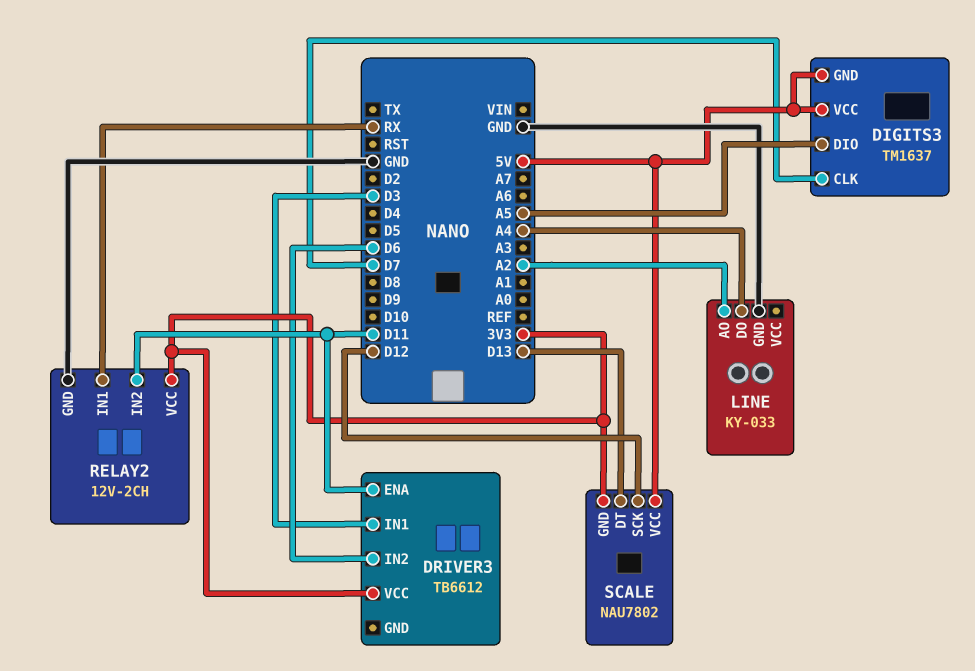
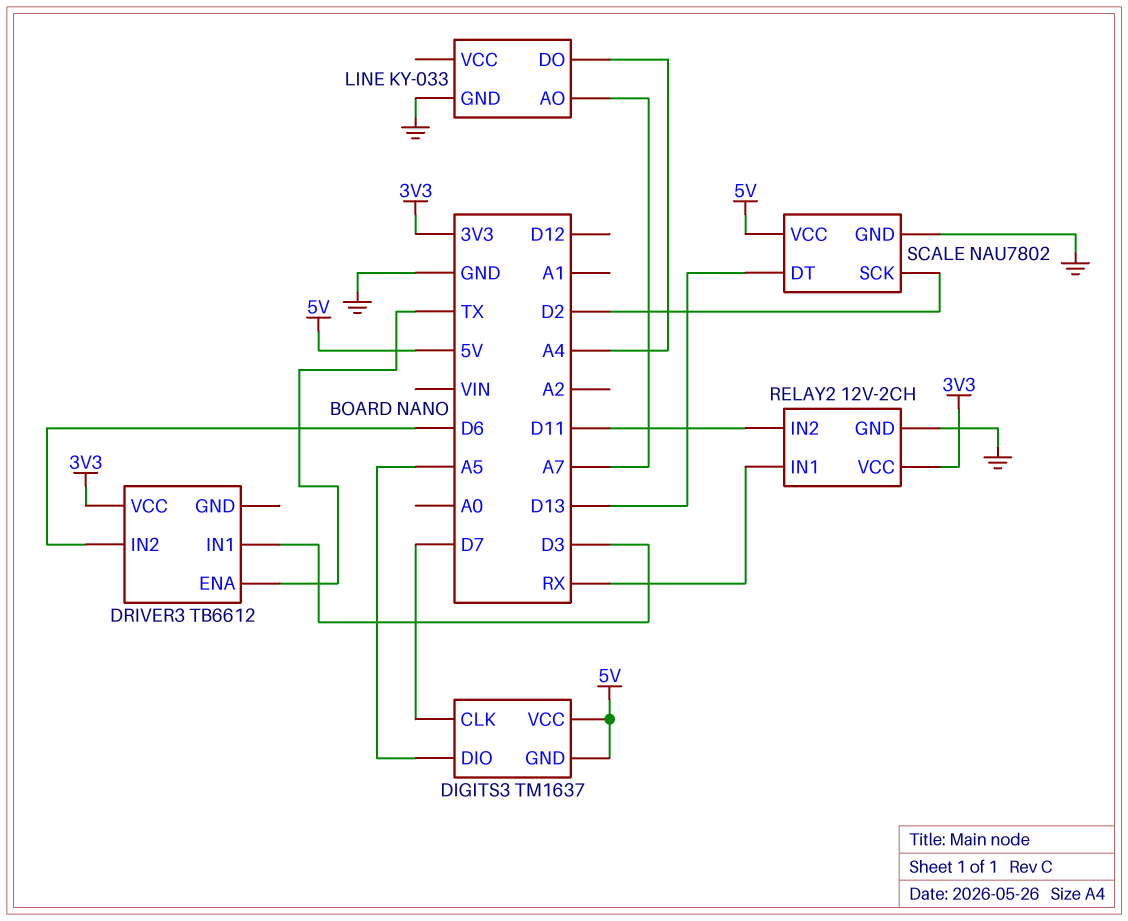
DRIVER3 pin ENA: D11 -> TX
LINE pin AO: A2 -> A7
SCALE pin GND: 3V3 -> GND
SCALE pin SCK: D12 -> D2

